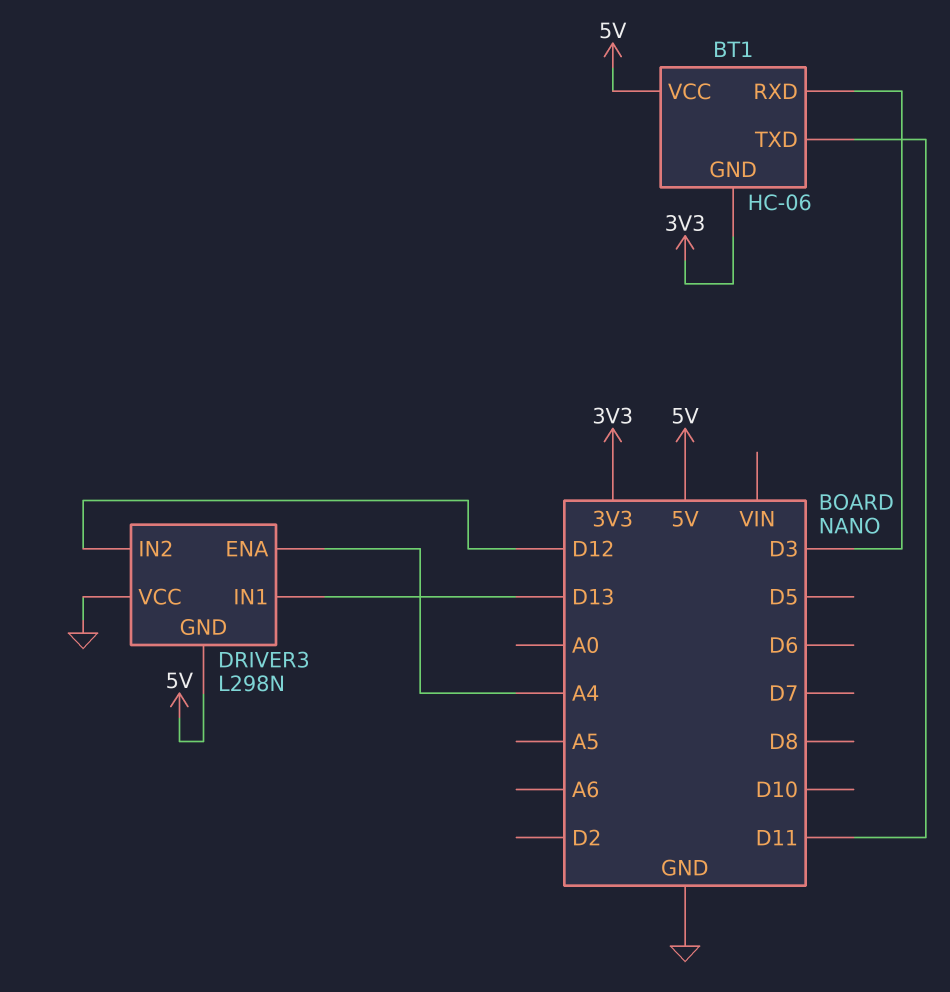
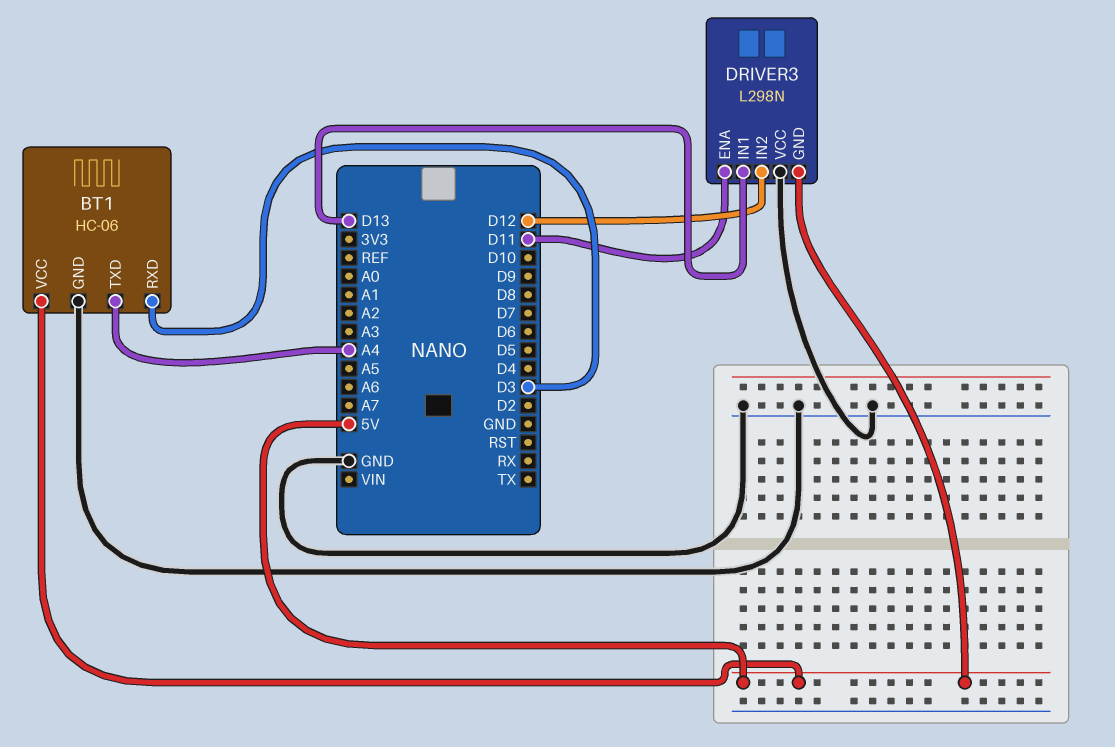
BT1 pin GND: 3V3 -> GND
BT1 pin TXD: D11 -> A4
DRIVER3 pin ENA: A4 -> D11

